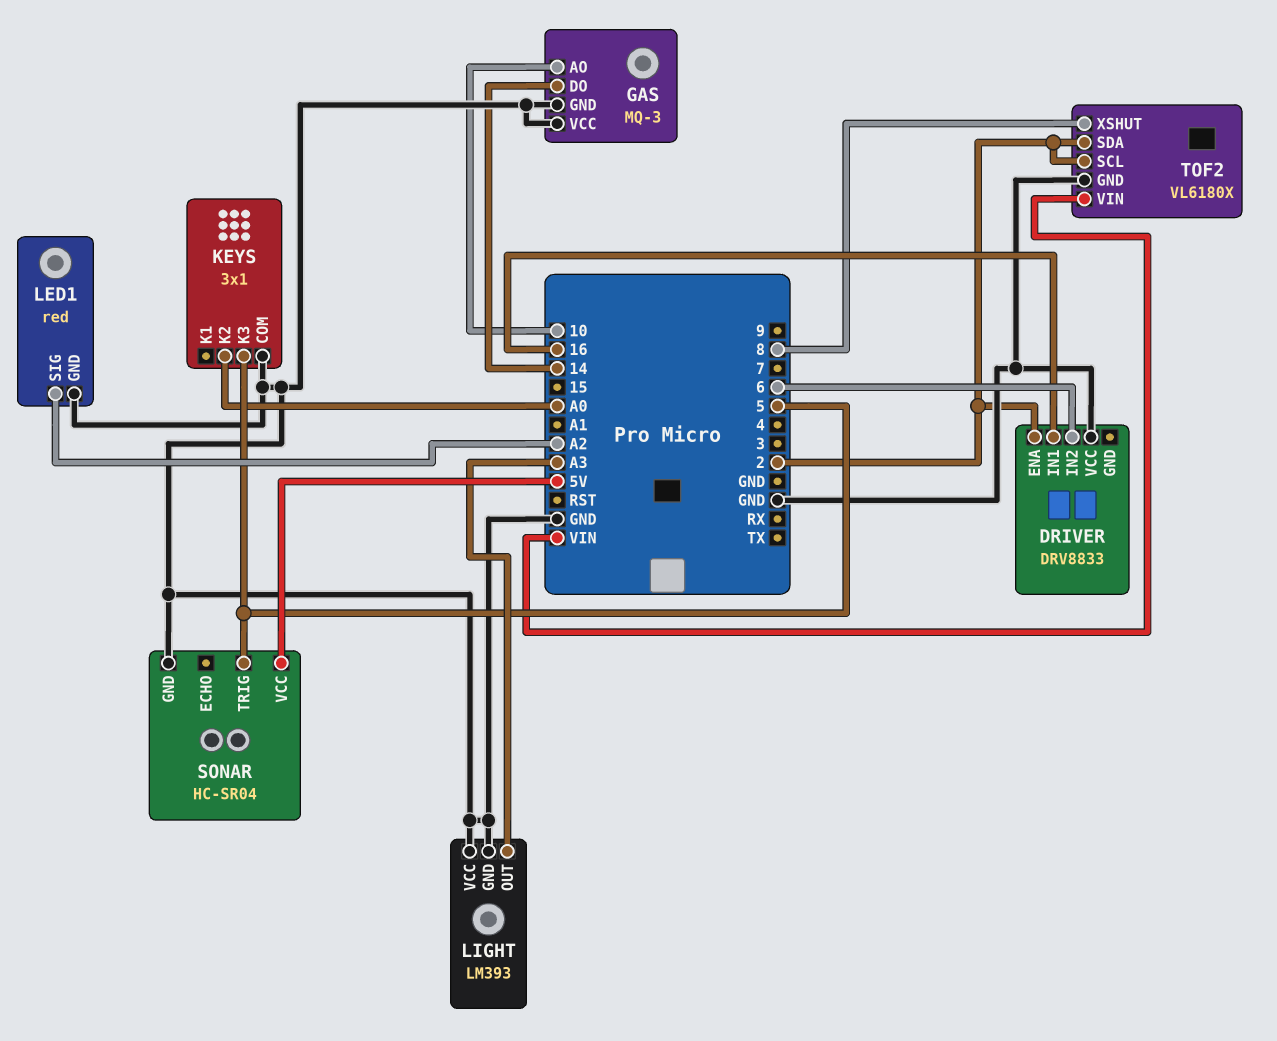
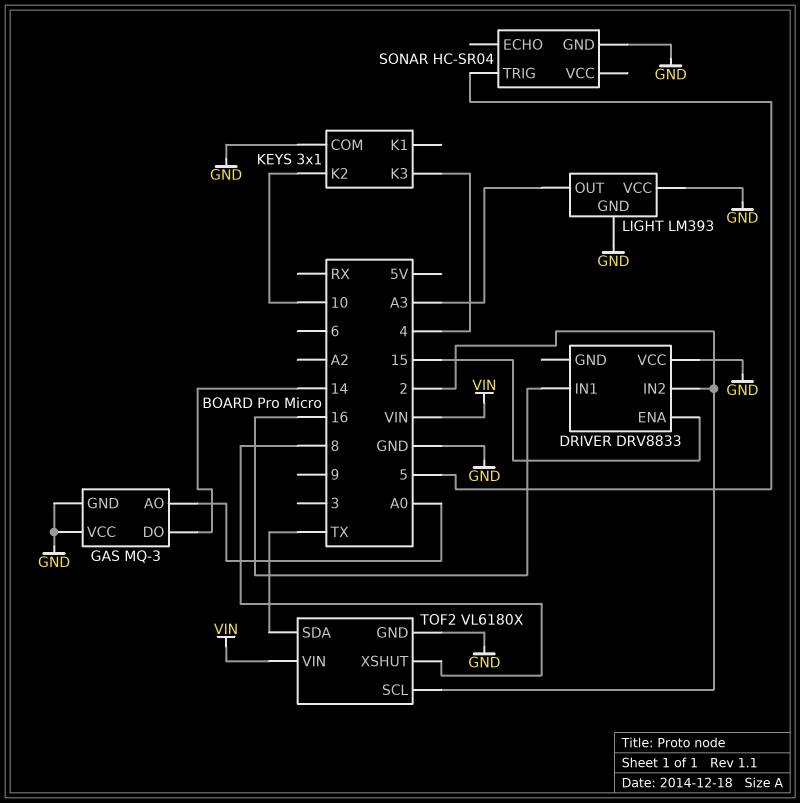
DRIVER pin ENA: 2 -> 15
DRIVER pin IN2: 6 -> 2
GAS pin AO: 10 -> A0
KEYS pin K2: A0 -> 10
KEYS pin K3: 5 -> 4
LED1: red -> none
LED1 pin GND: GND -> none
LED1 pin SIG: A2 -> none
SONAR pin VCC: 5V -> none
TOF2 pin SDA: 2 -> TX

